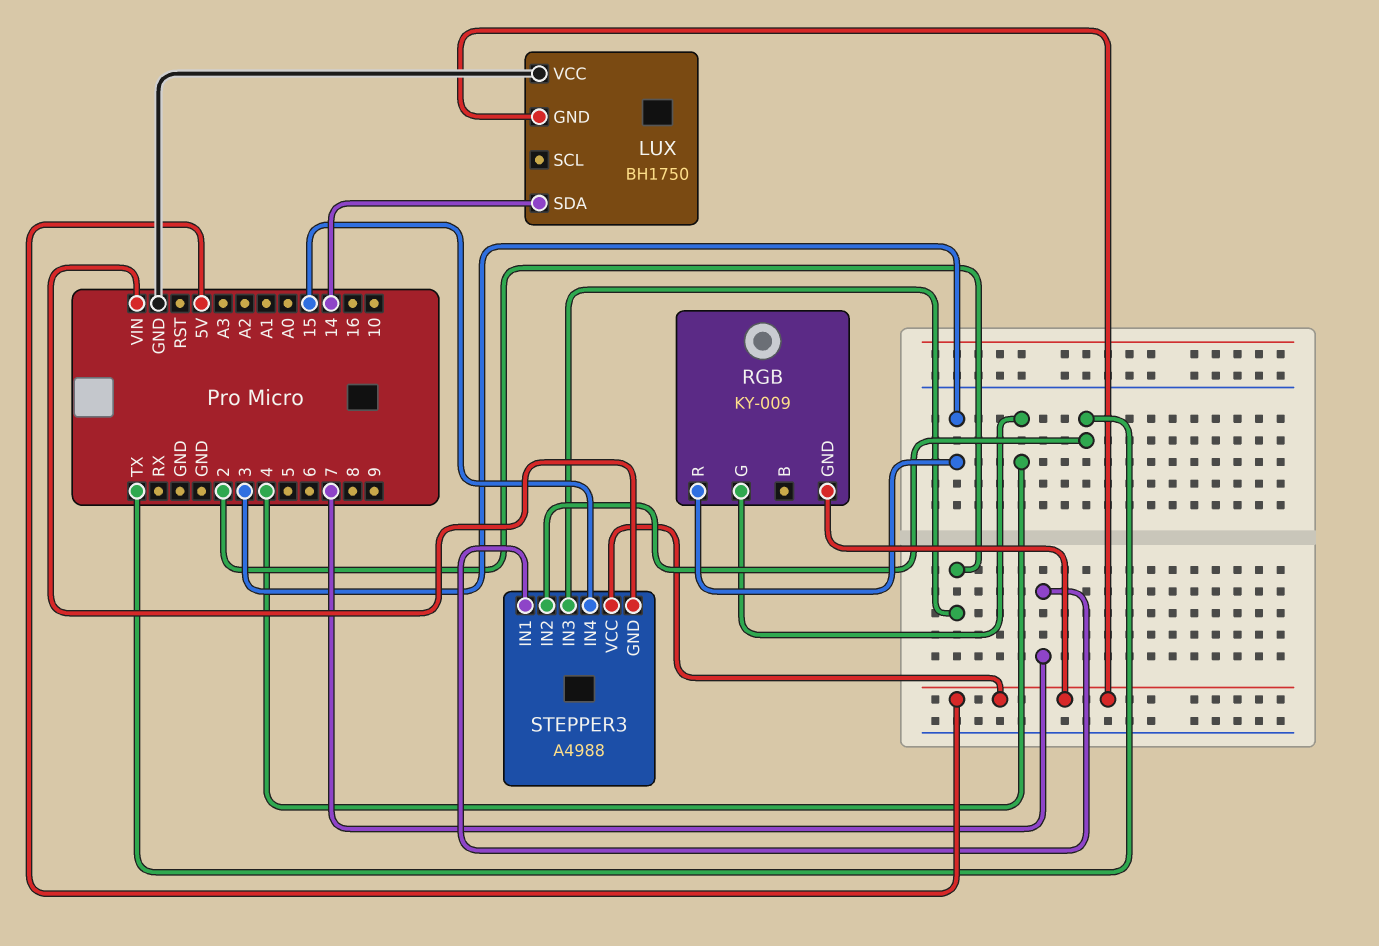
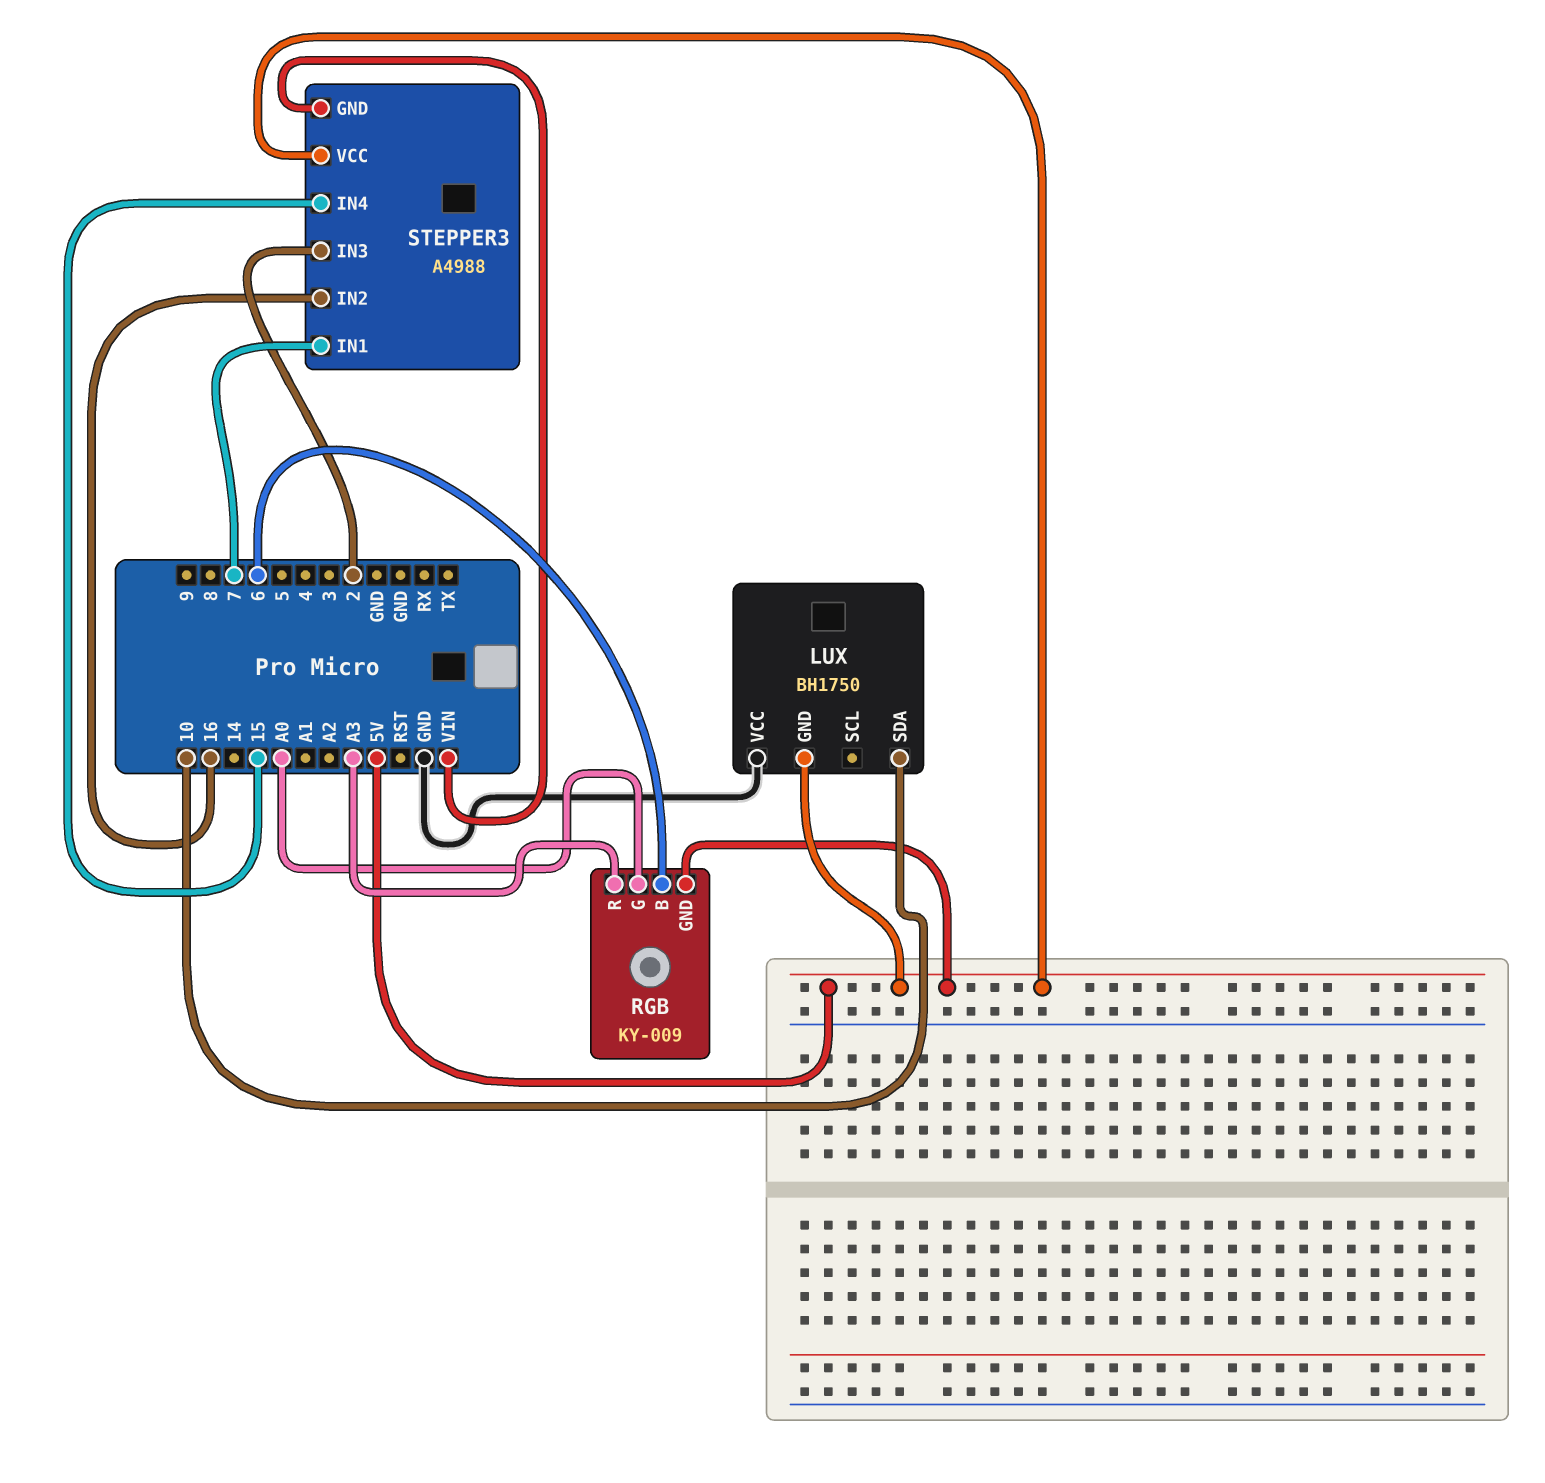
LUX pin SDA: 14 -> 10
RGB pin B: none -> 6
RGB pin G: 4 -> A0
RGB pin R: 3 -> A3
STEPPER3 pin IN2: TX -> 16

